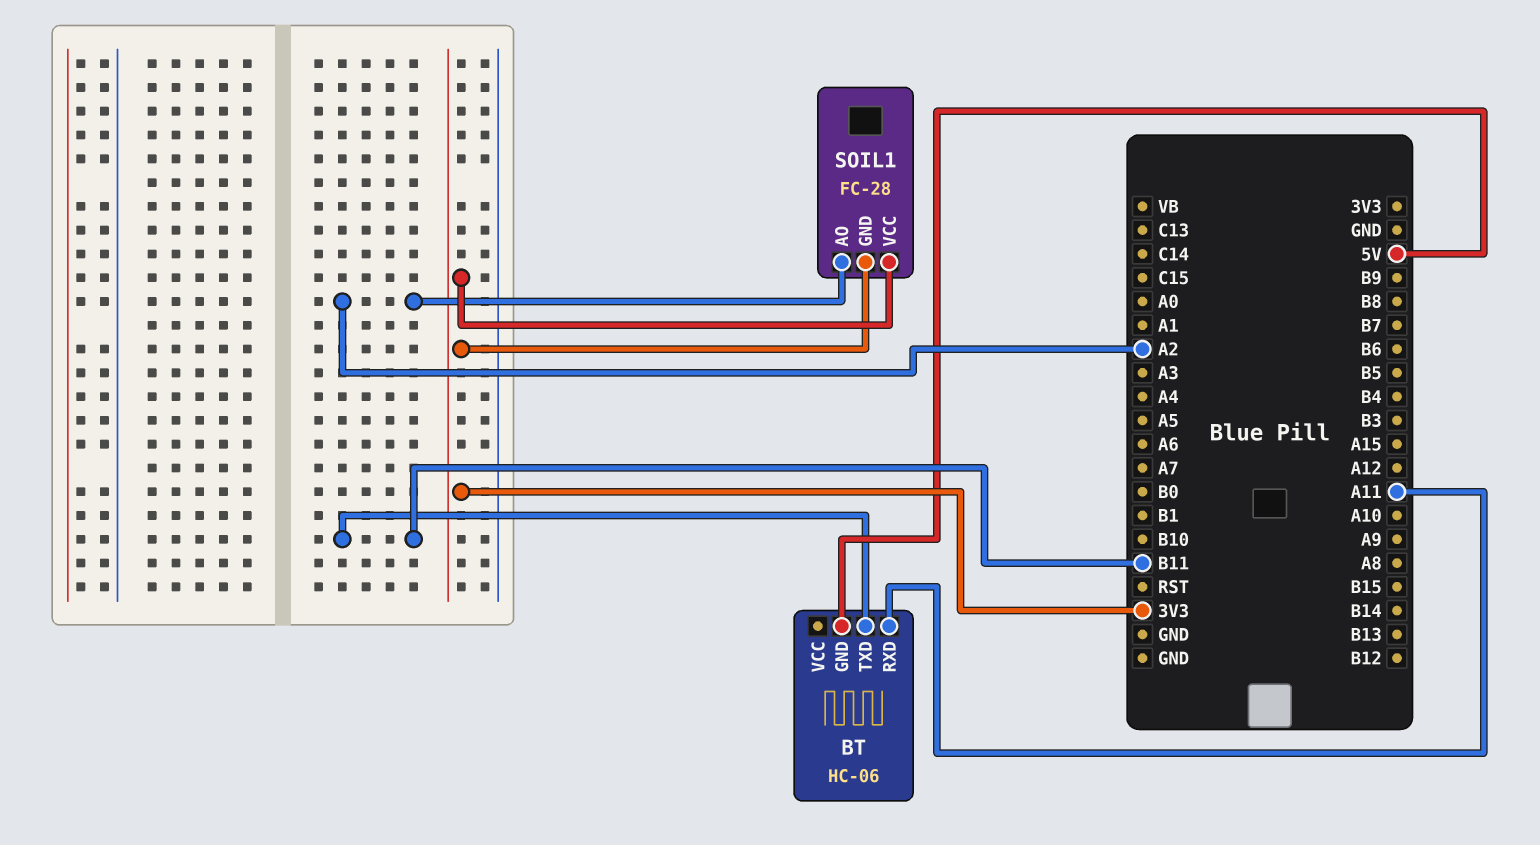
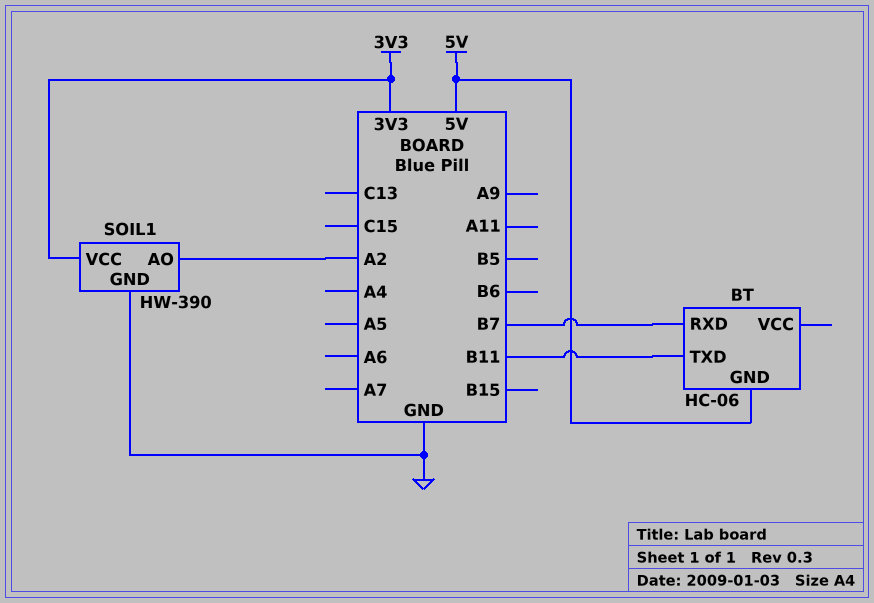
BT pin RXD: A11 -> B7
SOIL1: FC-28 -> HW-390
SOIL1 pin GND: 3V3 -> GND

